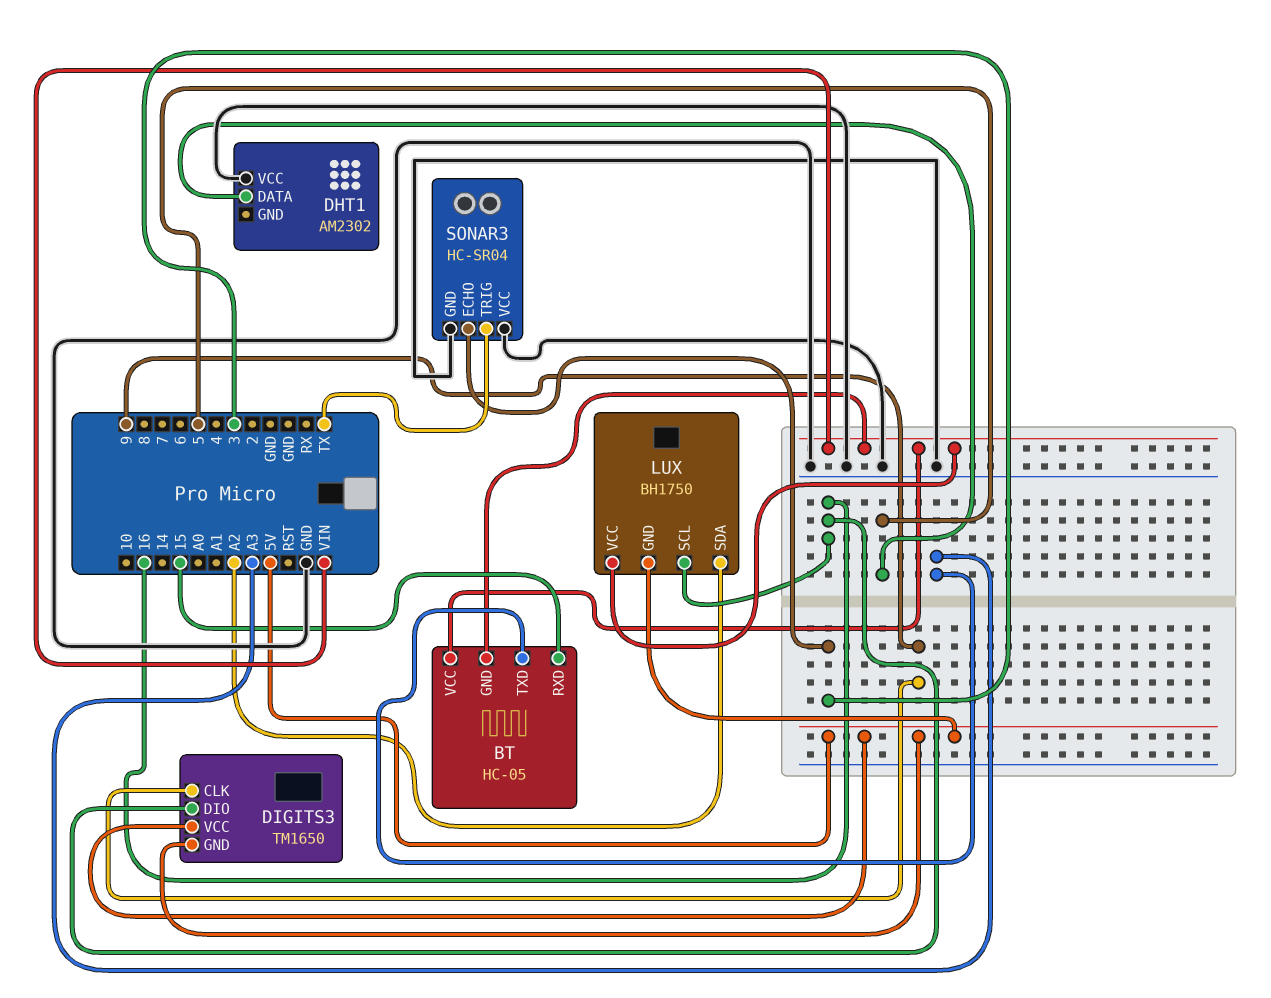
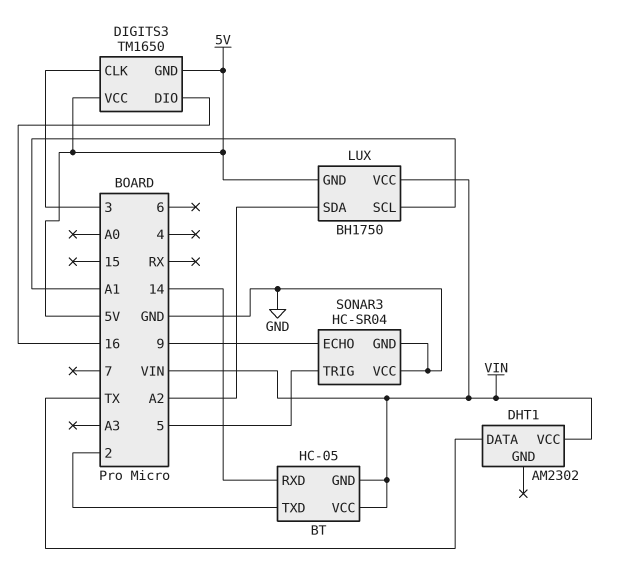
BT pin RXD: 15 -> 14
BT pin TXD: A3 -> 2
DHT1 pin DATA: 5 -> TX
DHT1 pin VCC: GND -> VIN
DIGITS3 pin CLK: 9 -> 3
LUX pin SCL: 16 -> A1
SONAR3 pin ECHO: 3 -> 9
SONAR3 pin TRIG: TX -> 5

